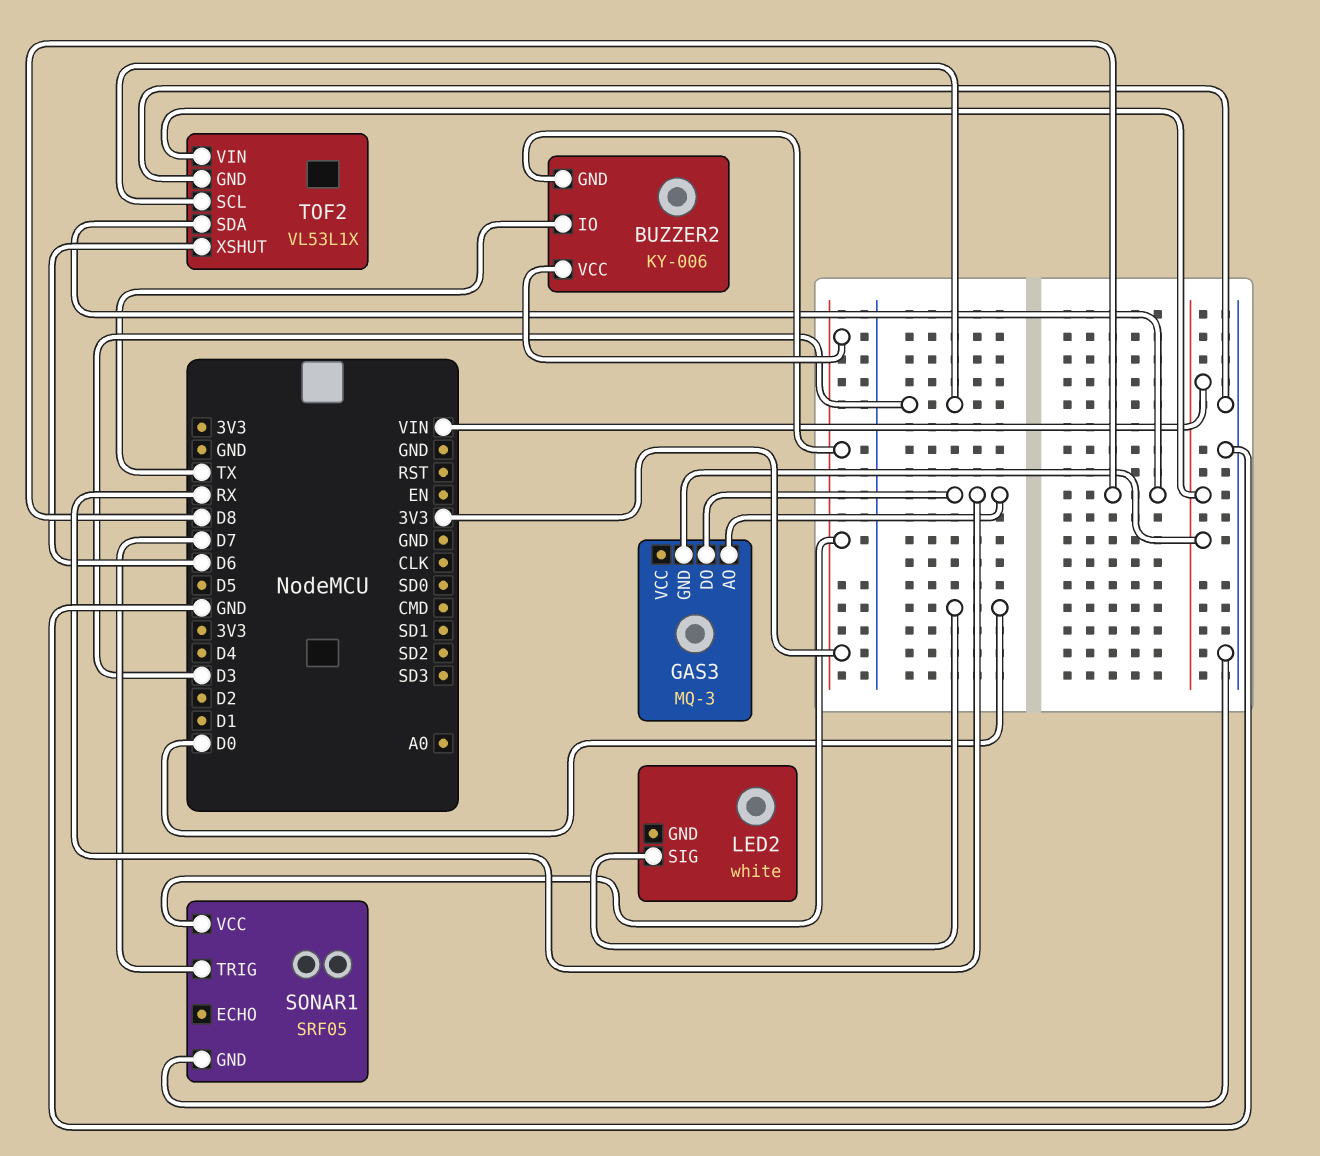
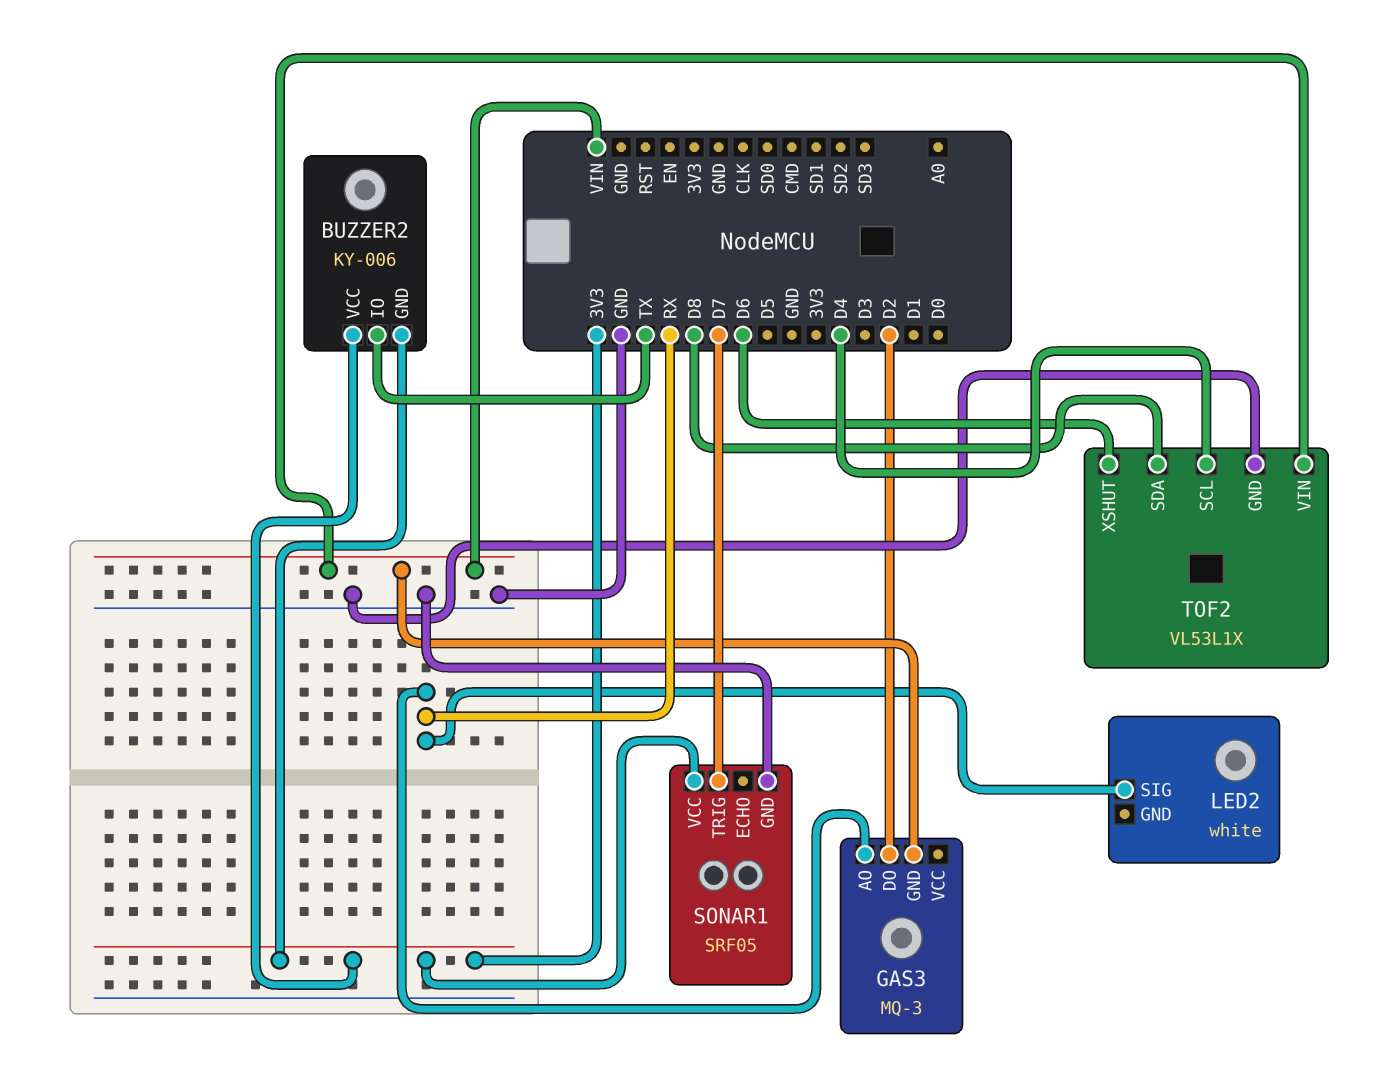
GAS3 pin DO: RX -> D2
LED2 pin SIG: D0 -> RX
TOF2 pin SCL: D3 -> D4

